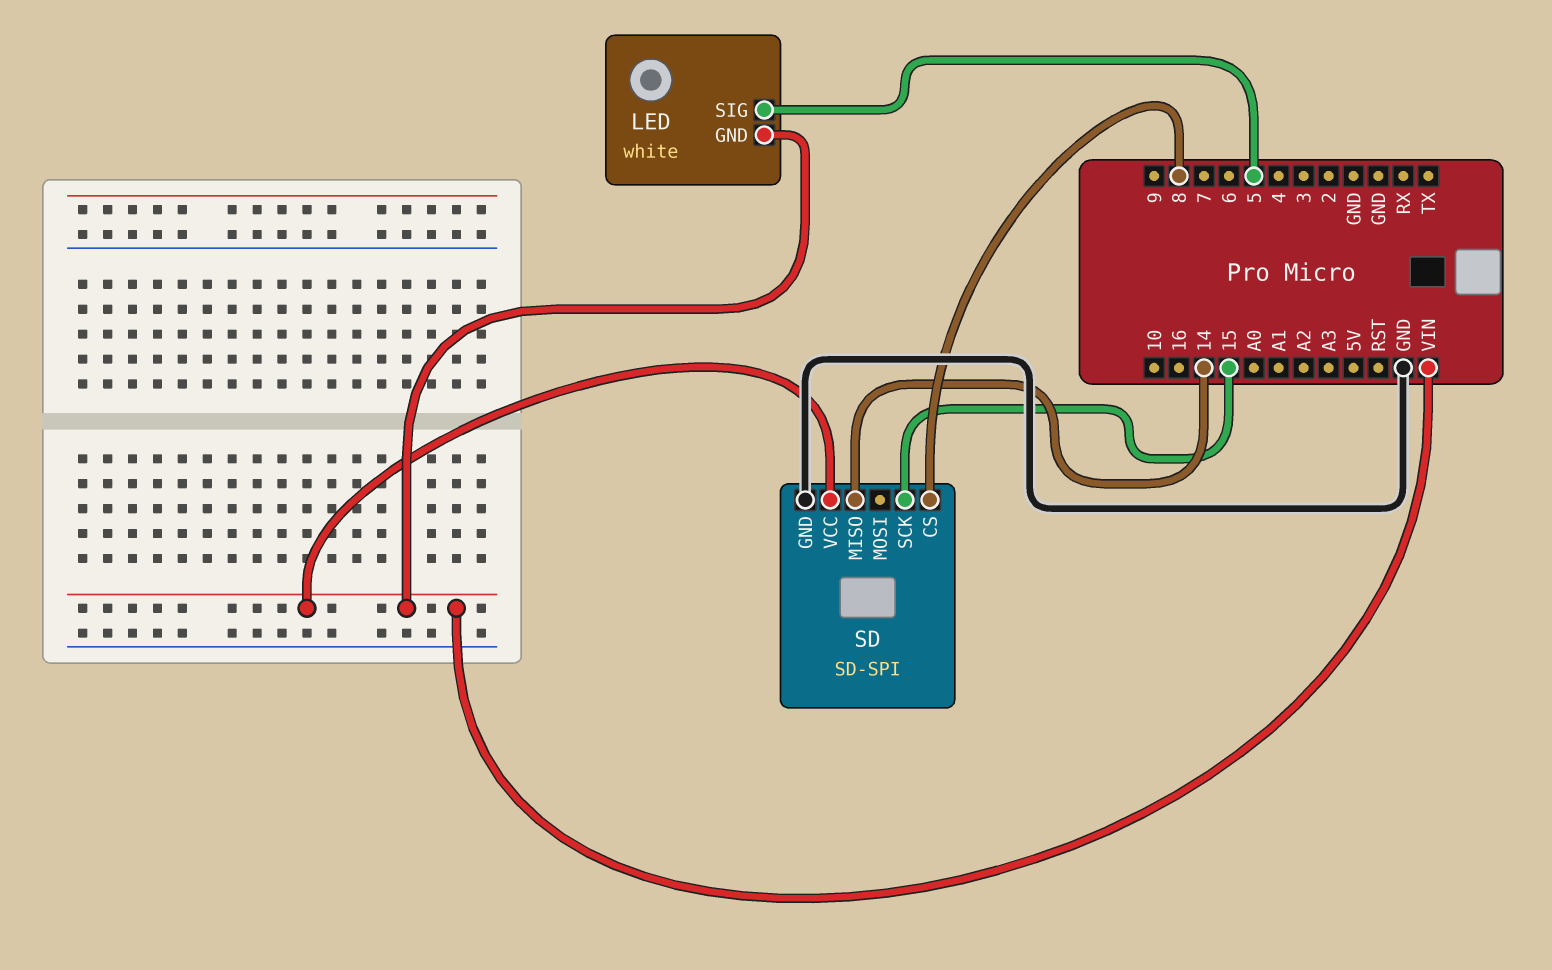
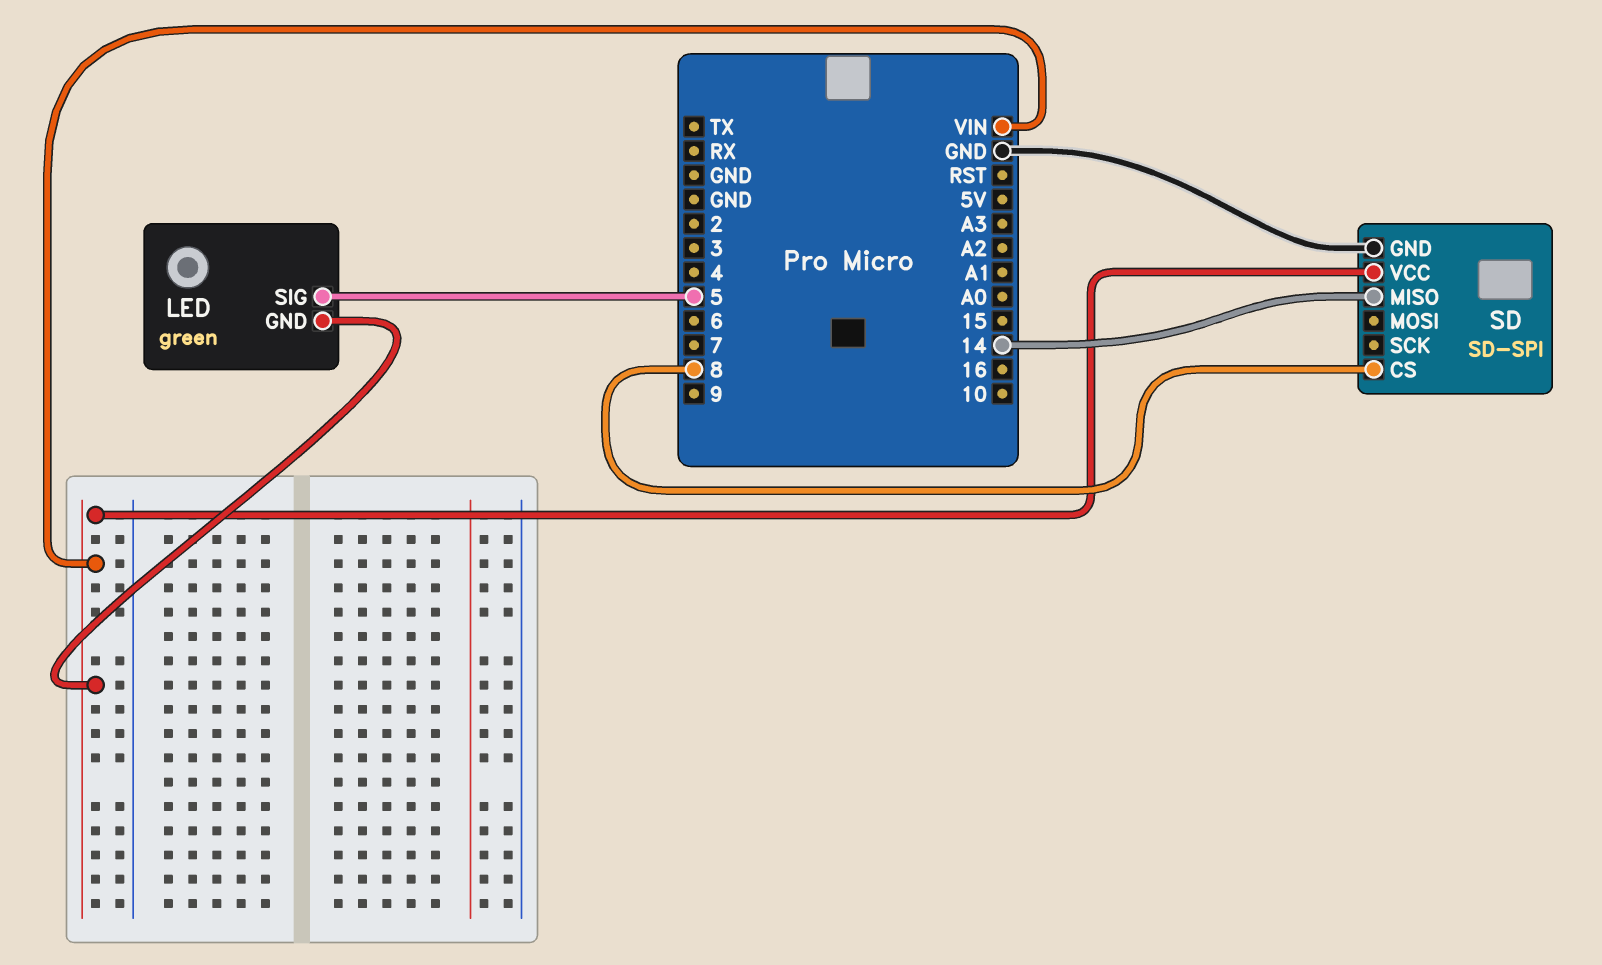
LED: white -> green
SD pin SCK: 15 -> none

